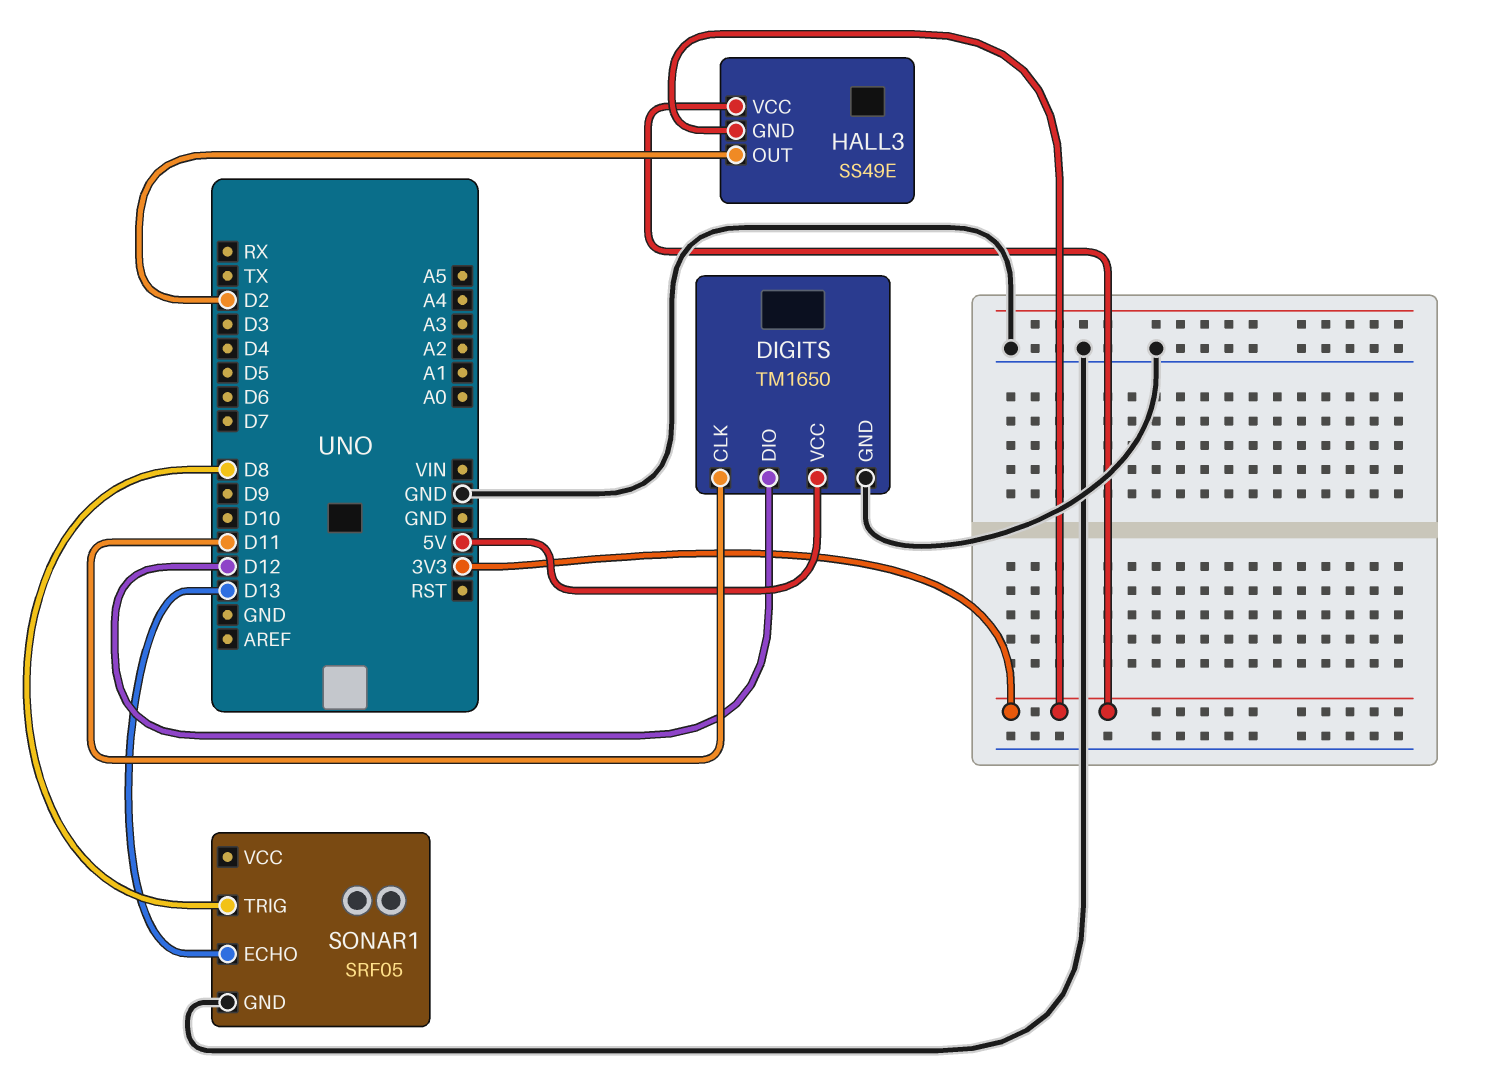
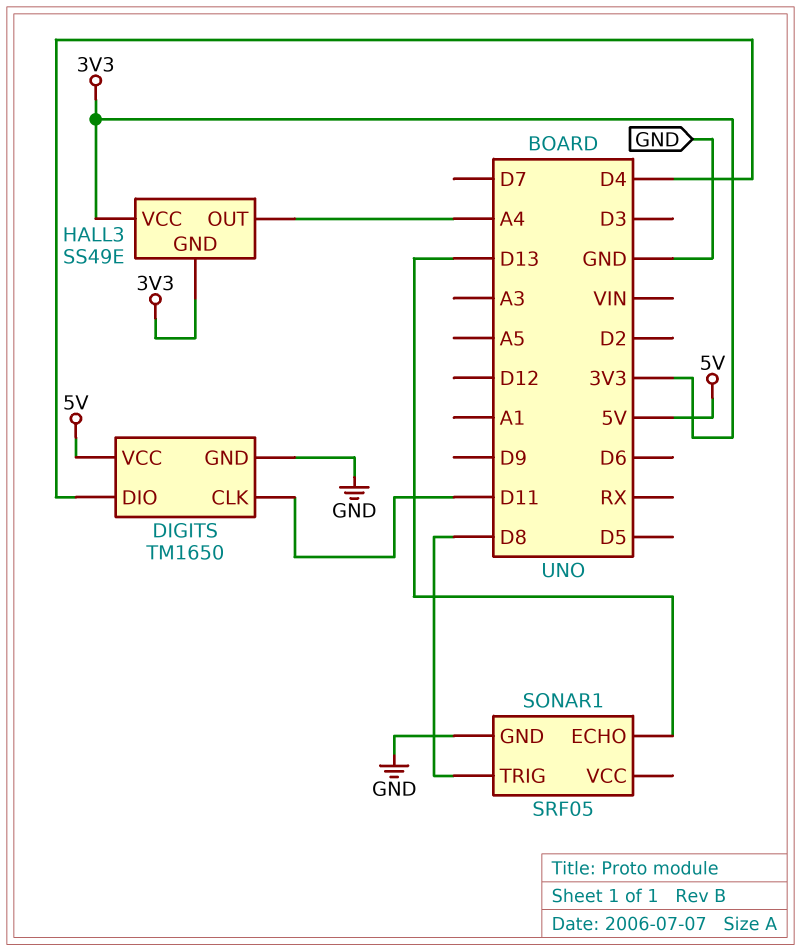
DIGITS pin DIO: D12 -> D4
HALL3 pin OUT: D2 -> A4

